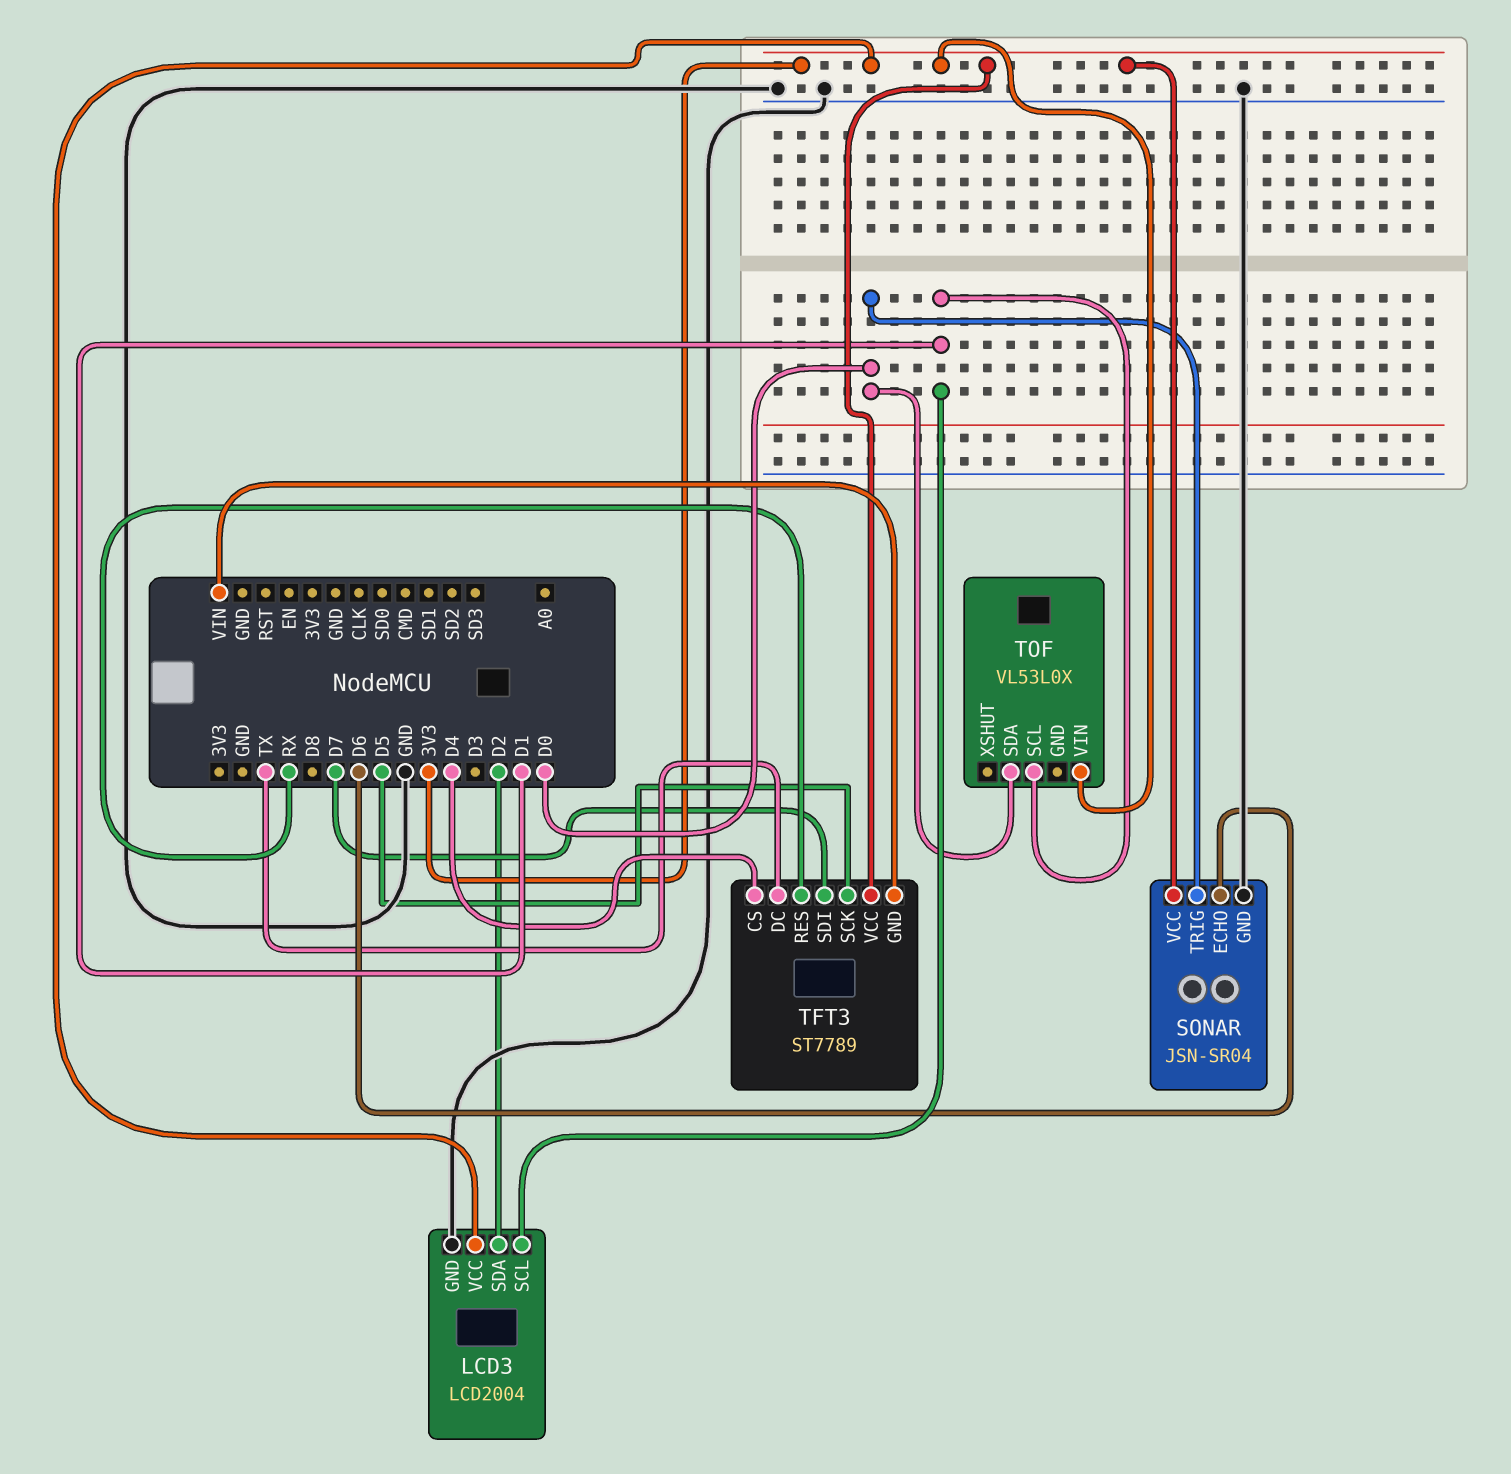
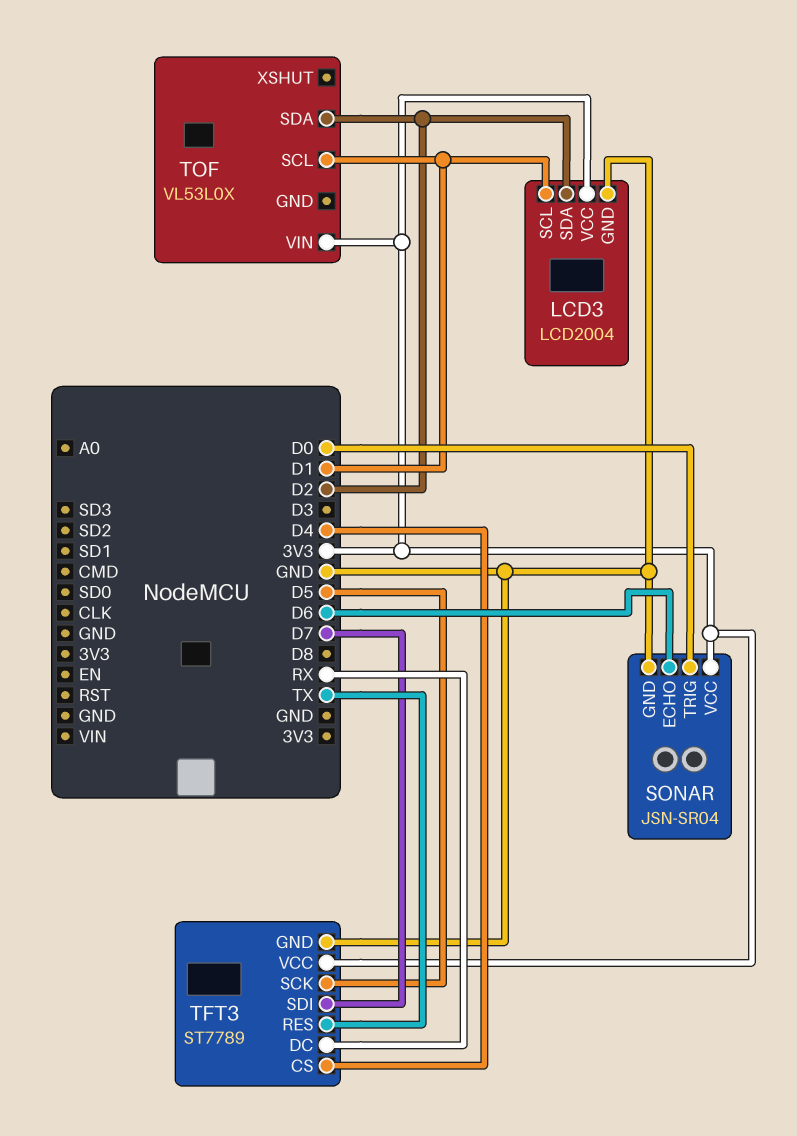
TFT3 pin DC: TX -> RX
TFT3 pin GND: VIN -> GND
TFT3 pin RES: RX -> TX
TOF pin SDA: D0 -> D2

